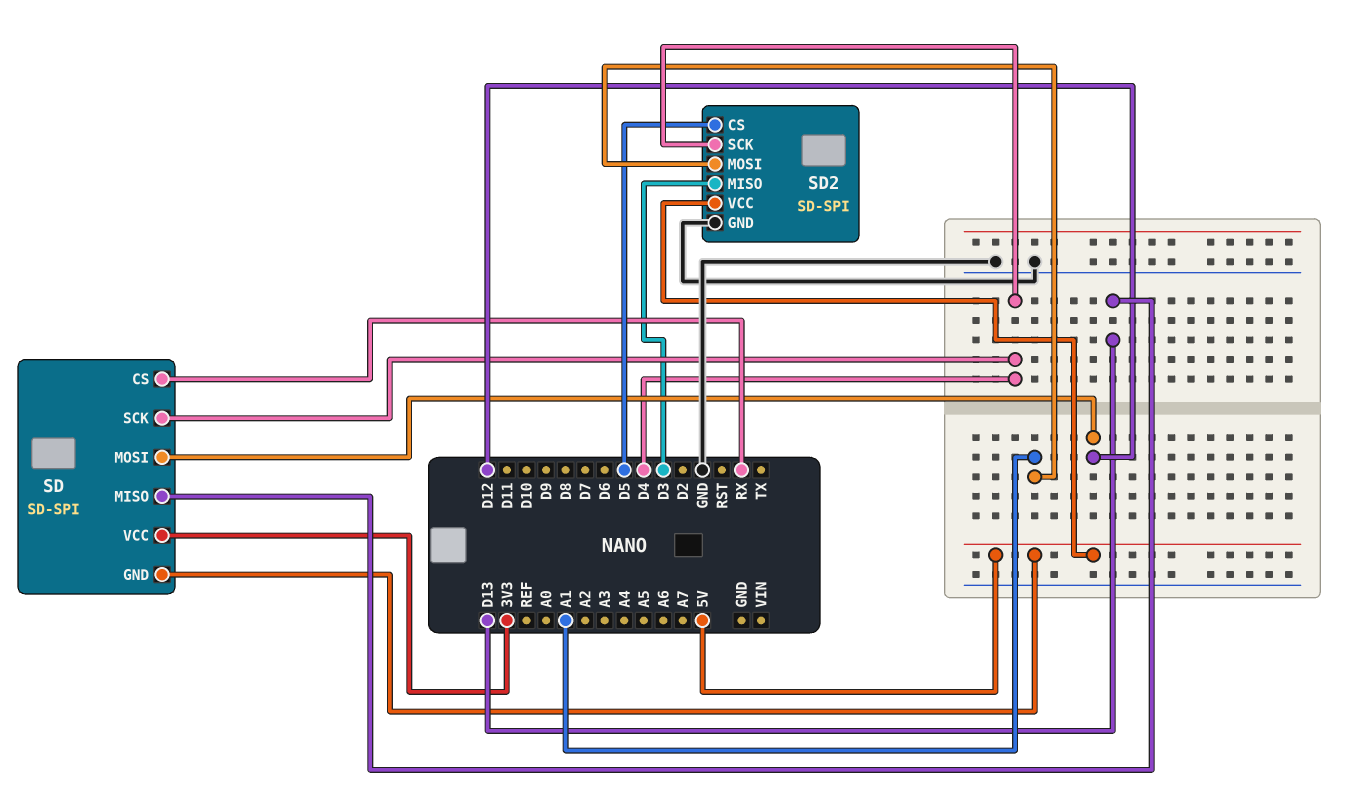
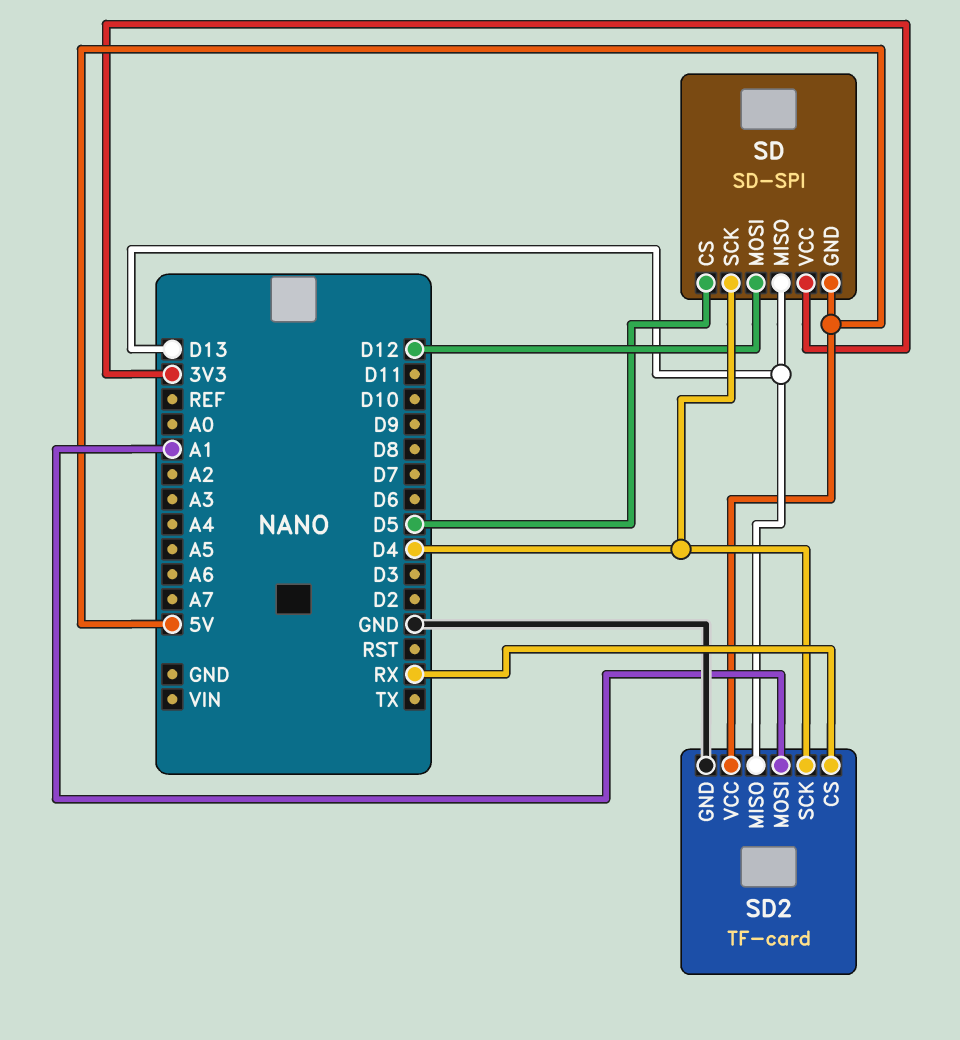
SD pin CS: RX -> D5
SD2: SD-SPI -> TF-card
SD2 pin CS: D5 -> RX
SD2 pin MISO: D3 -> D13

